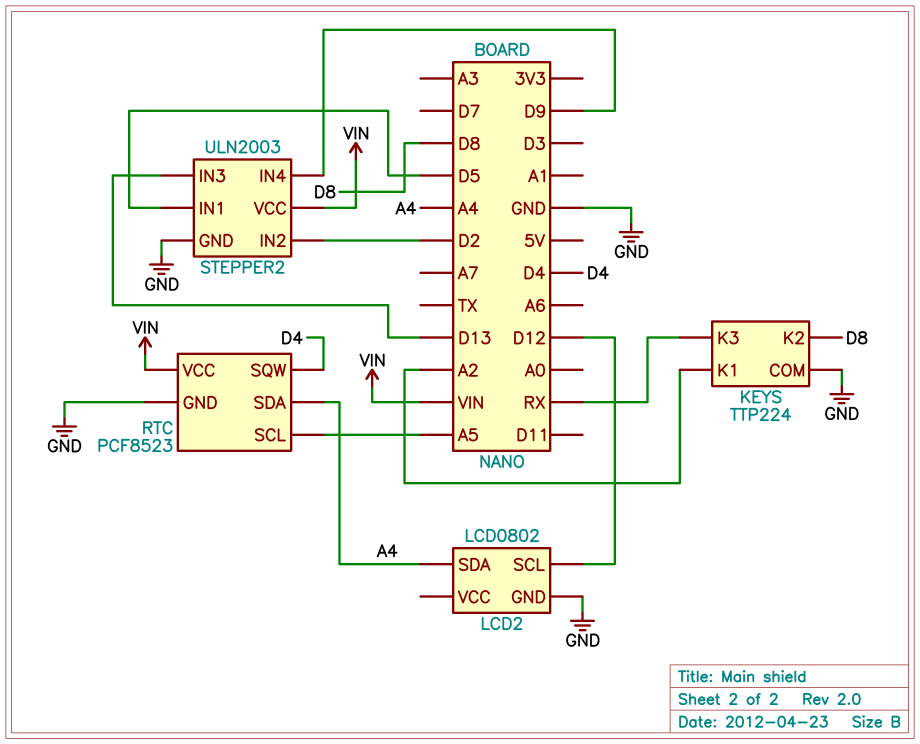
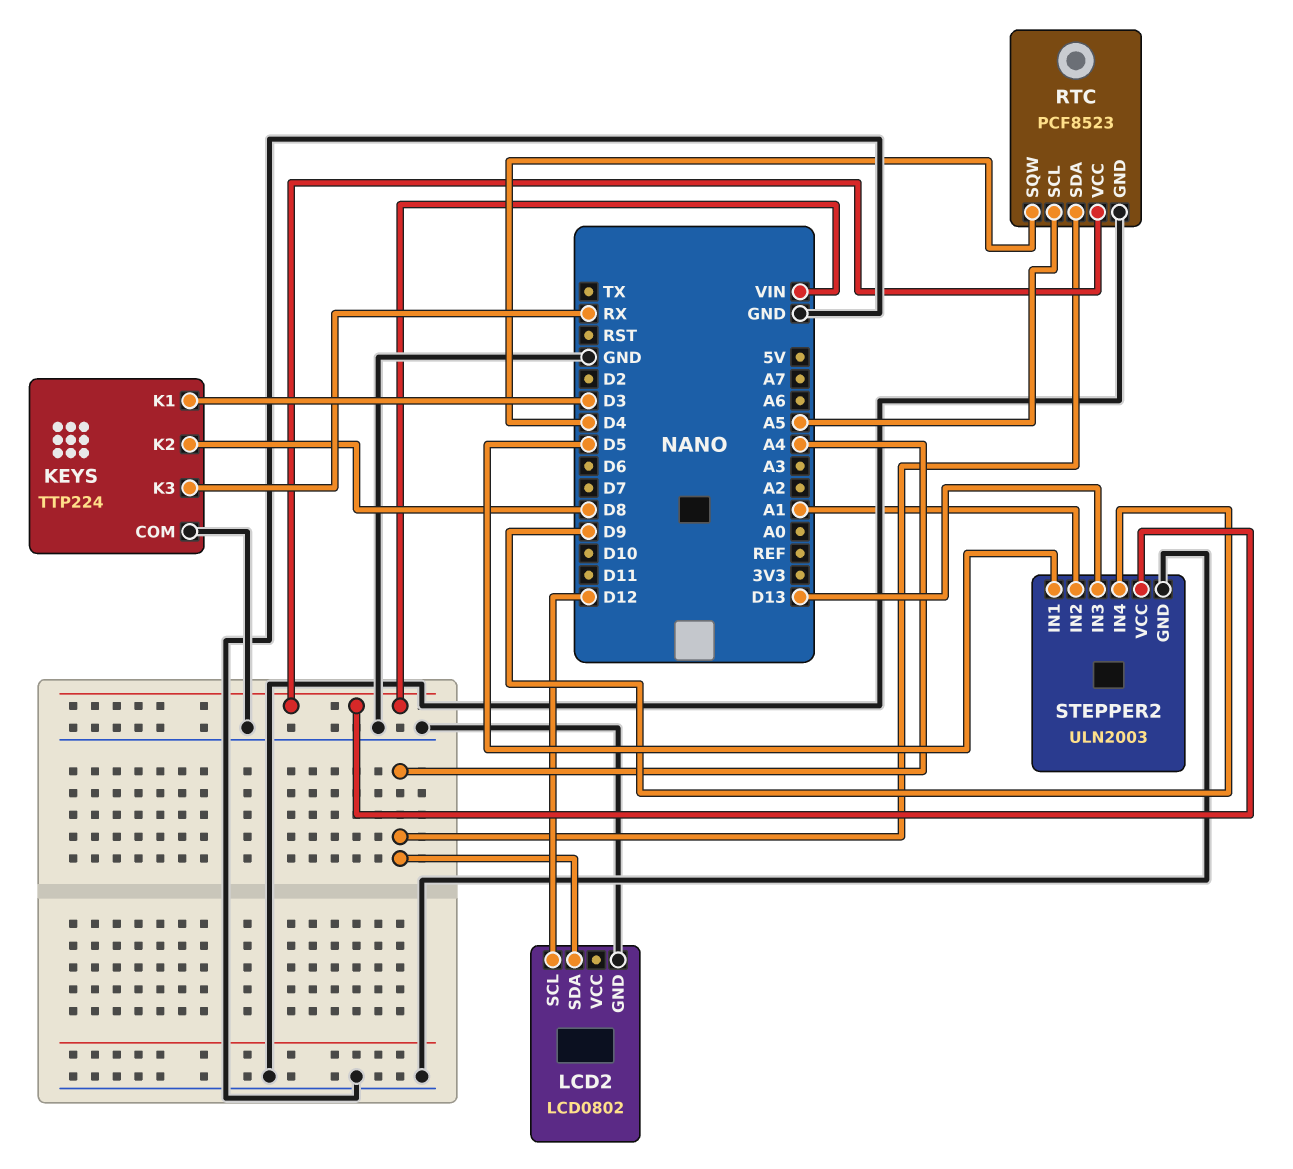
KEYS pin K1: A2 -> D3
STEPPER2 pin IN2: D2 -> A1

